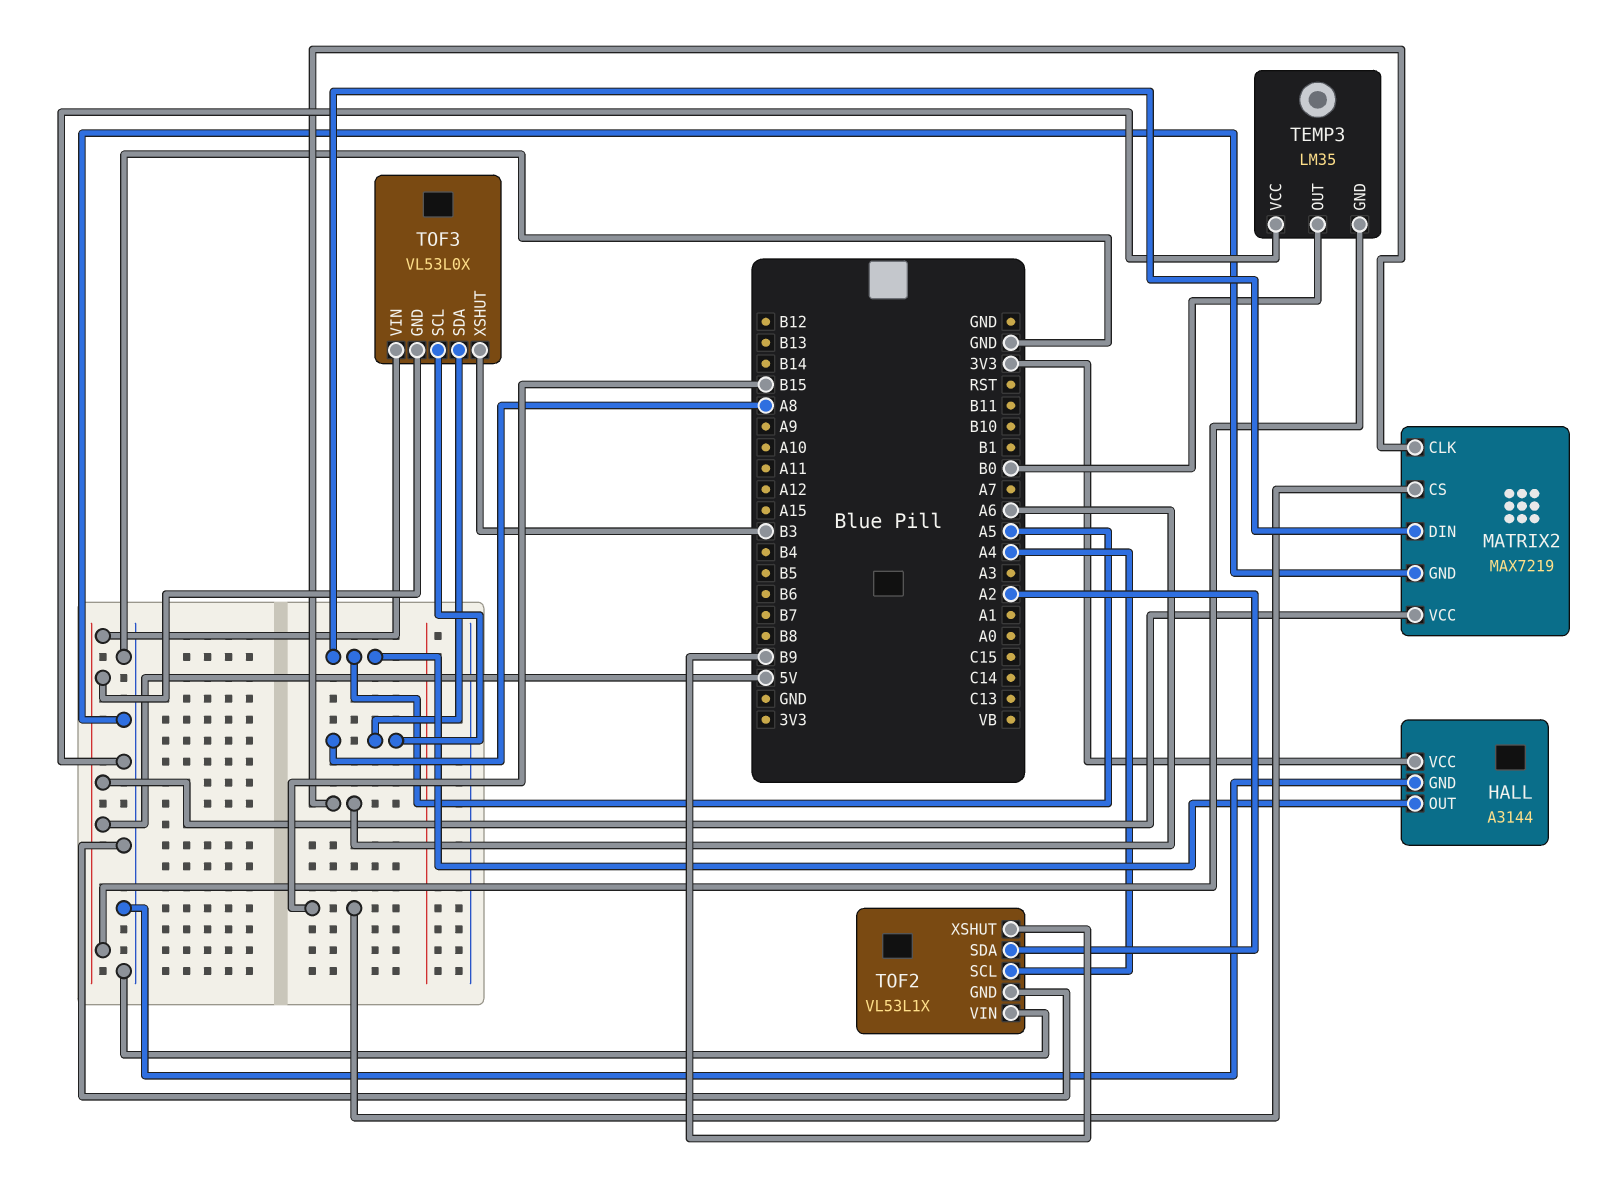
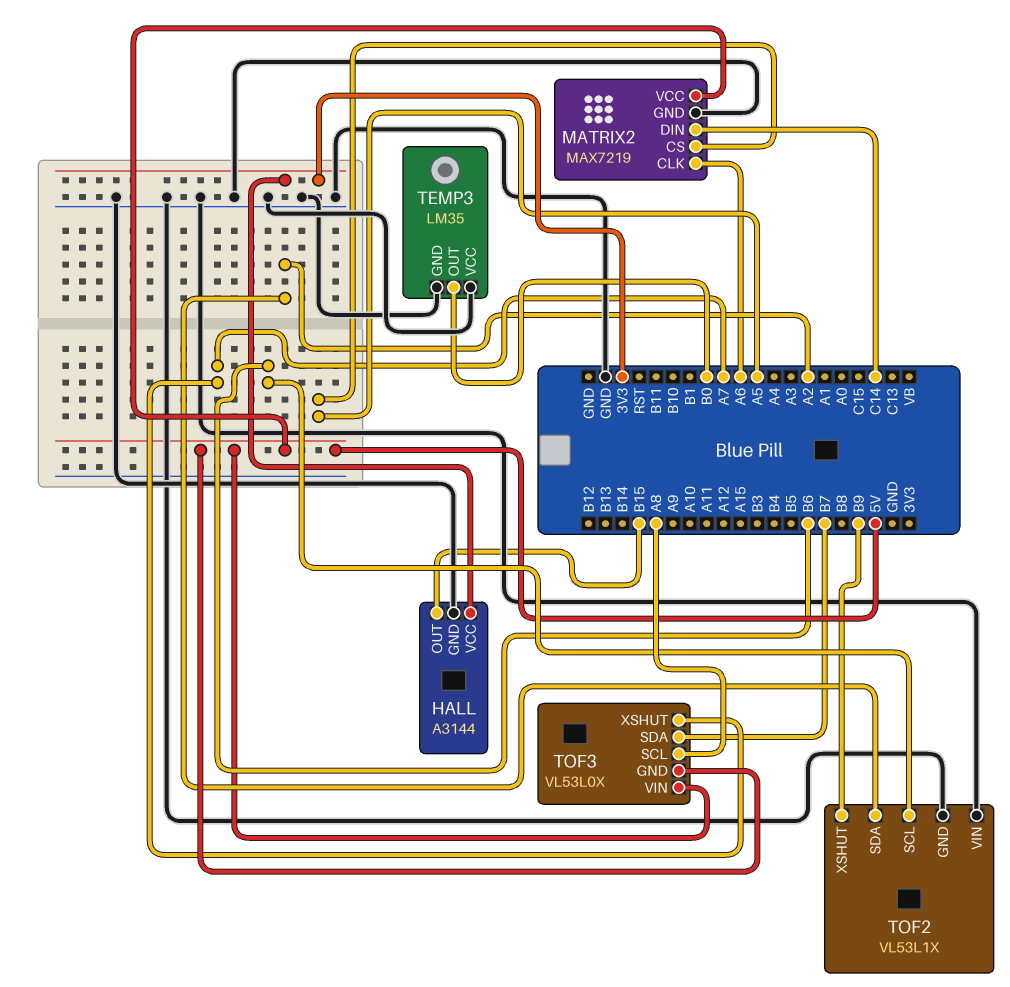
HALL pin OUT: A5 -> B15
MATRIX2 pin CS: B15 -> A5
MATRIX2 pin DIN: A5 -> C14
TEMP3 pin GND: 5V -> GND
TOF2 pin SCL: A4 -> B6
TOF3 pin SDA: A8 -> B7
TOF3 pin XSHUT: B3 -> A7

